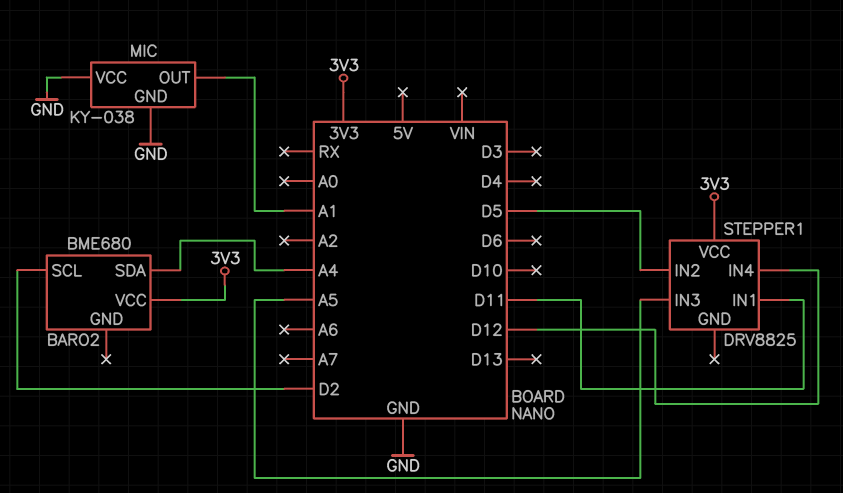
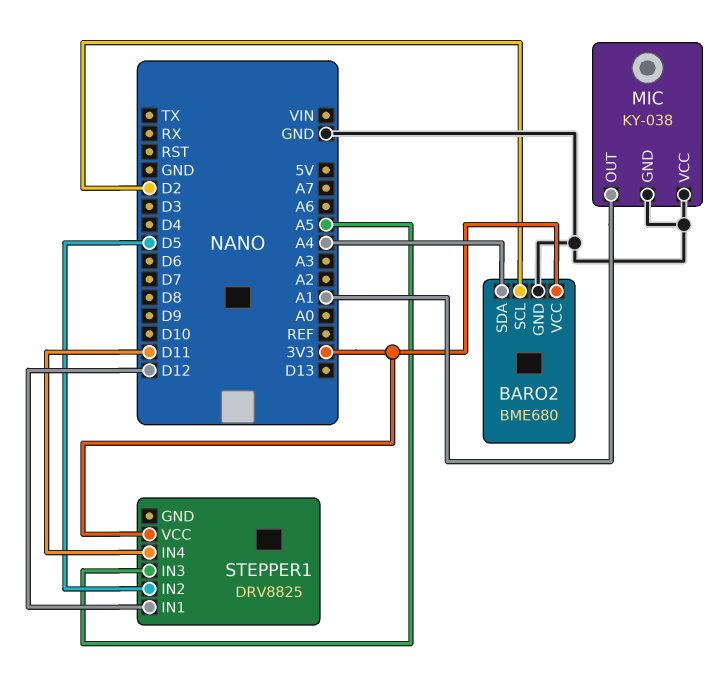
BARO2 pin GND: none -> GND
STEPPER1 pin IN1: D11 -> D12
STEPPER1 pin IN4: D12 -> D11

